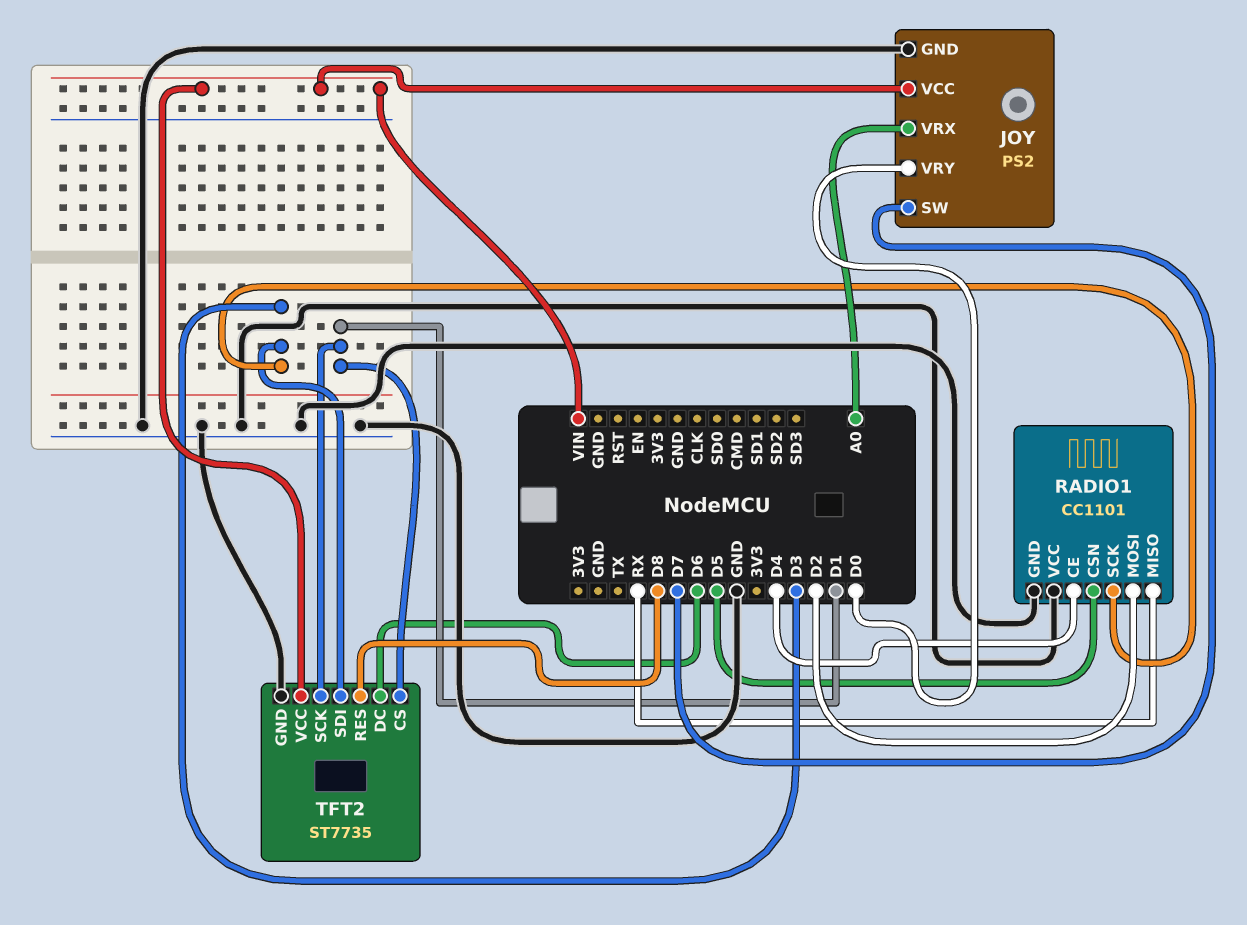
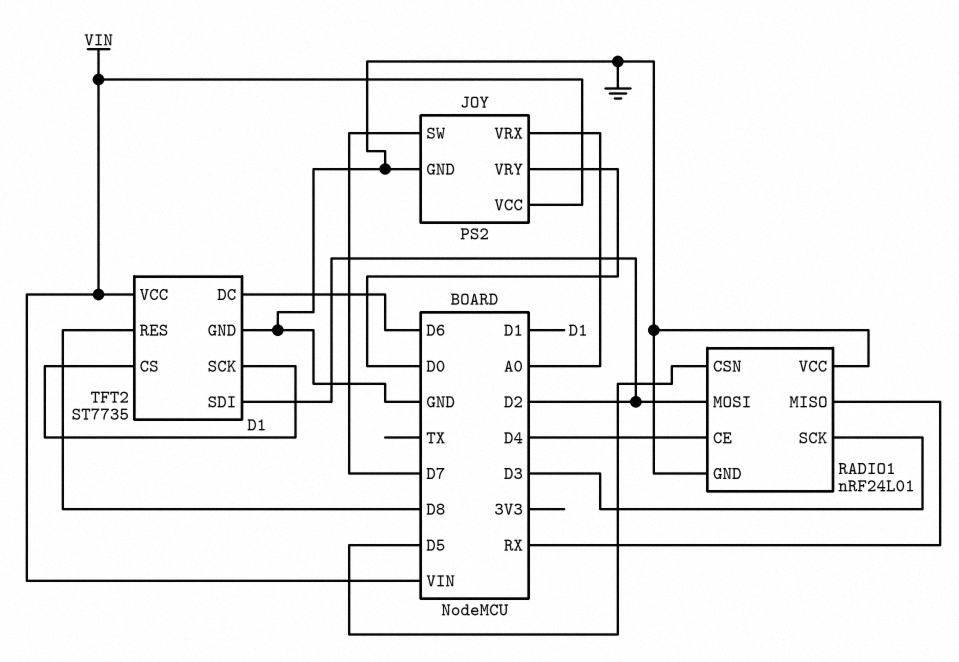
RADIO1: CC1101 -> nRF24L01
TFT2 pin SDI: D3 -> D2

